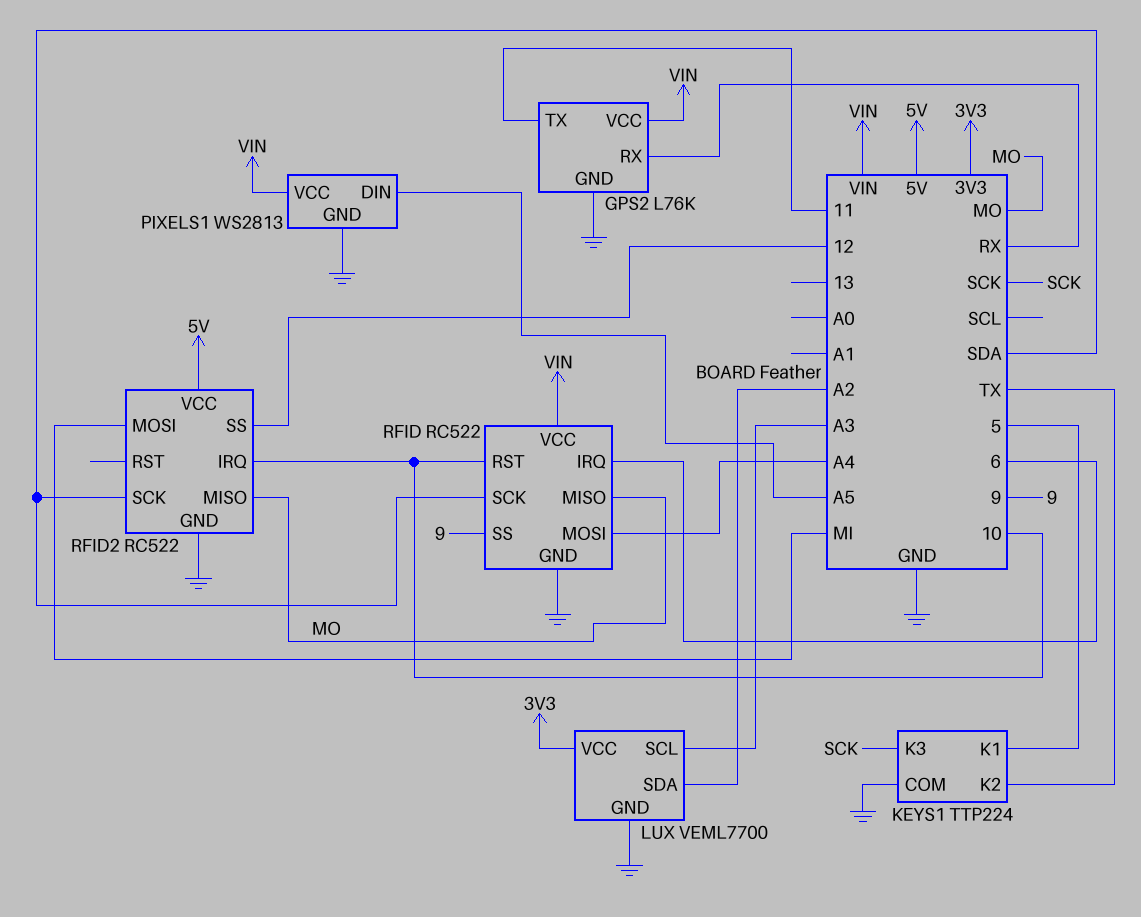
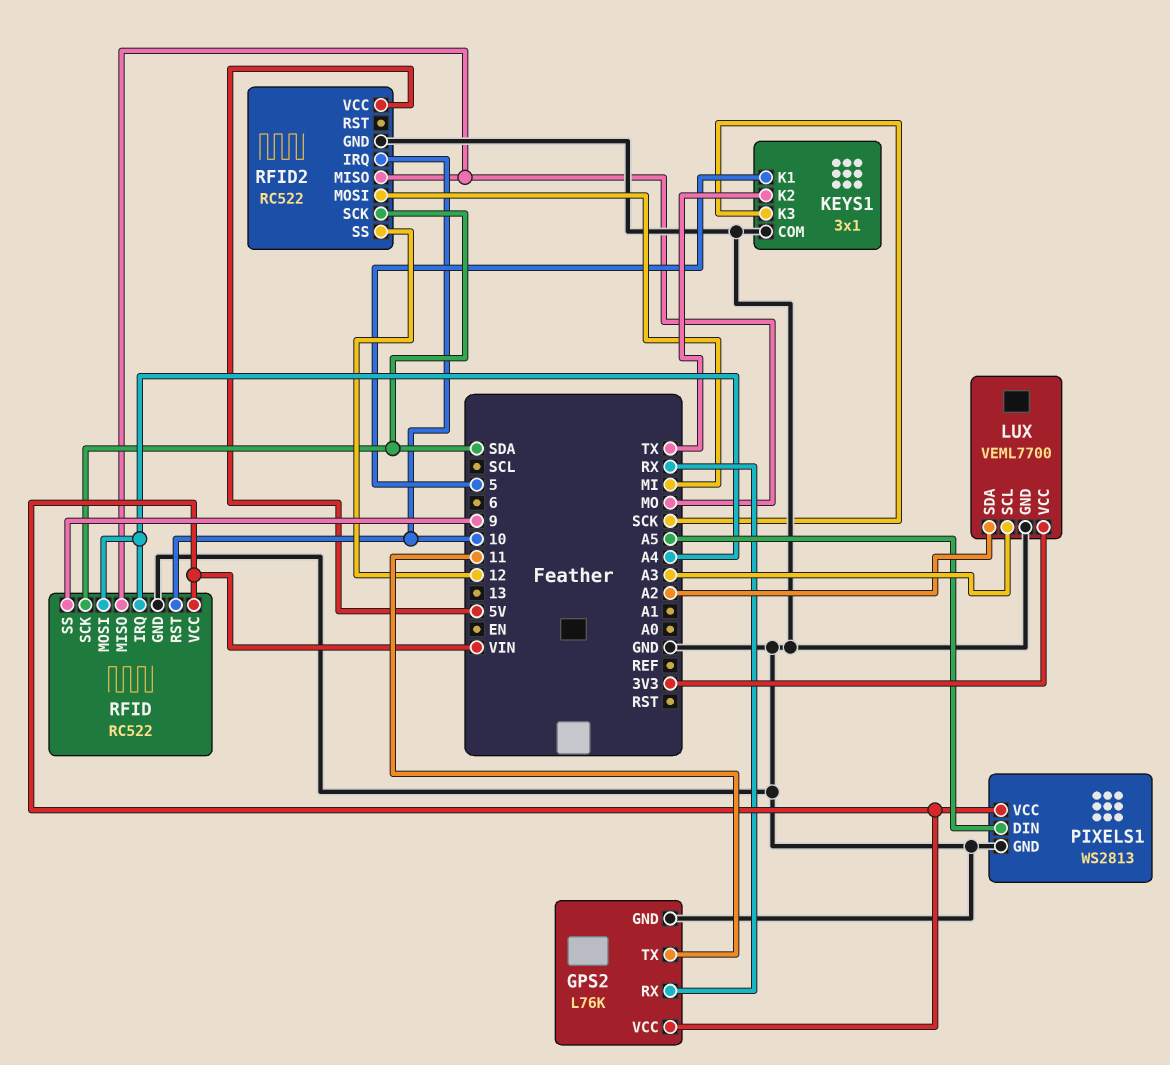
KEYS1: TTP224 -> 3x1
RFID pin IRQ: 6 -> A4

